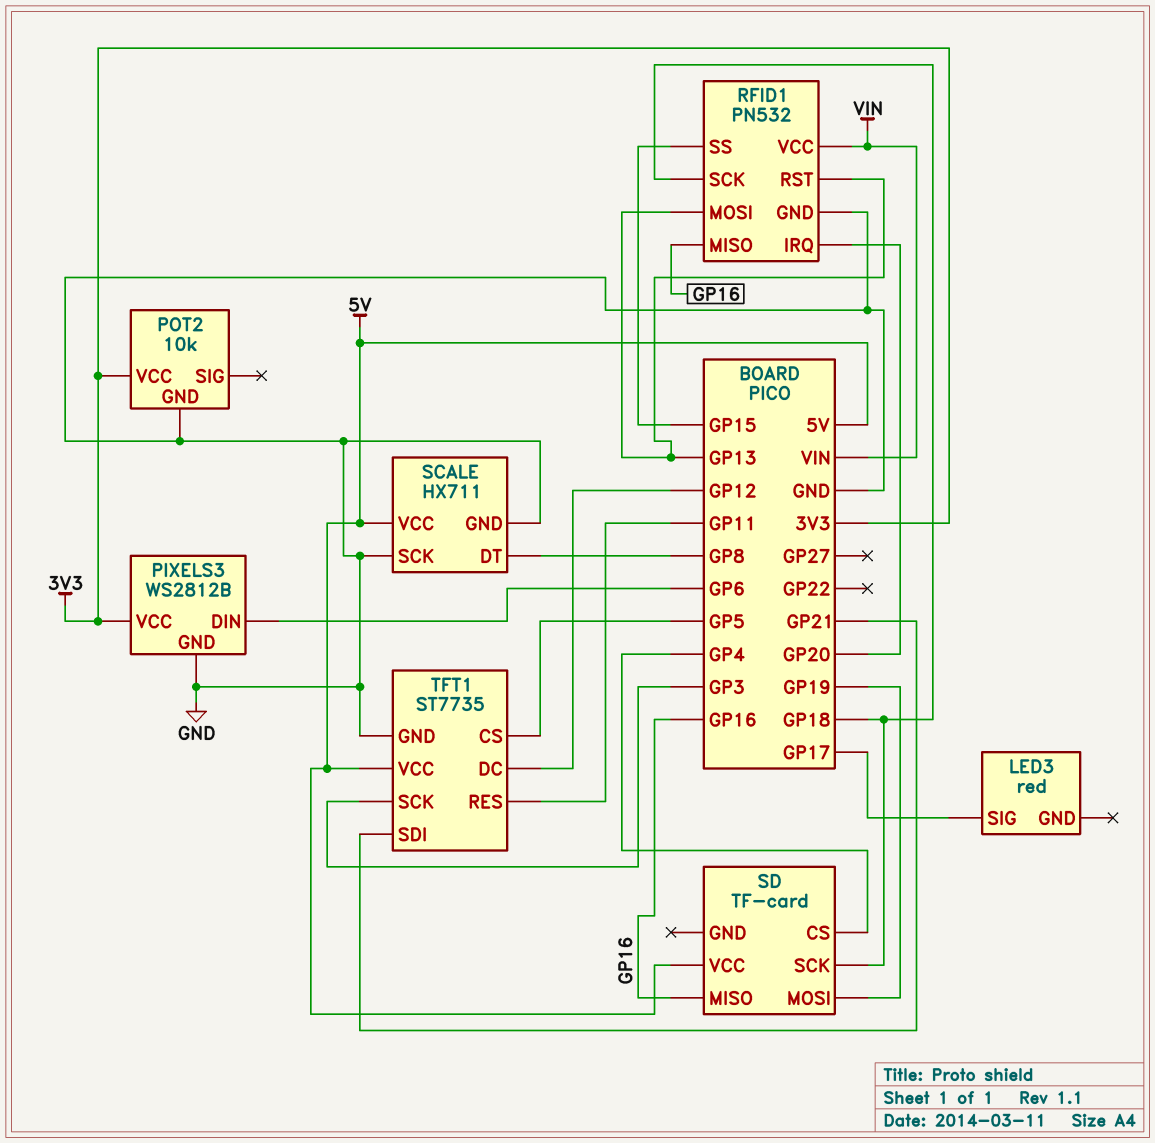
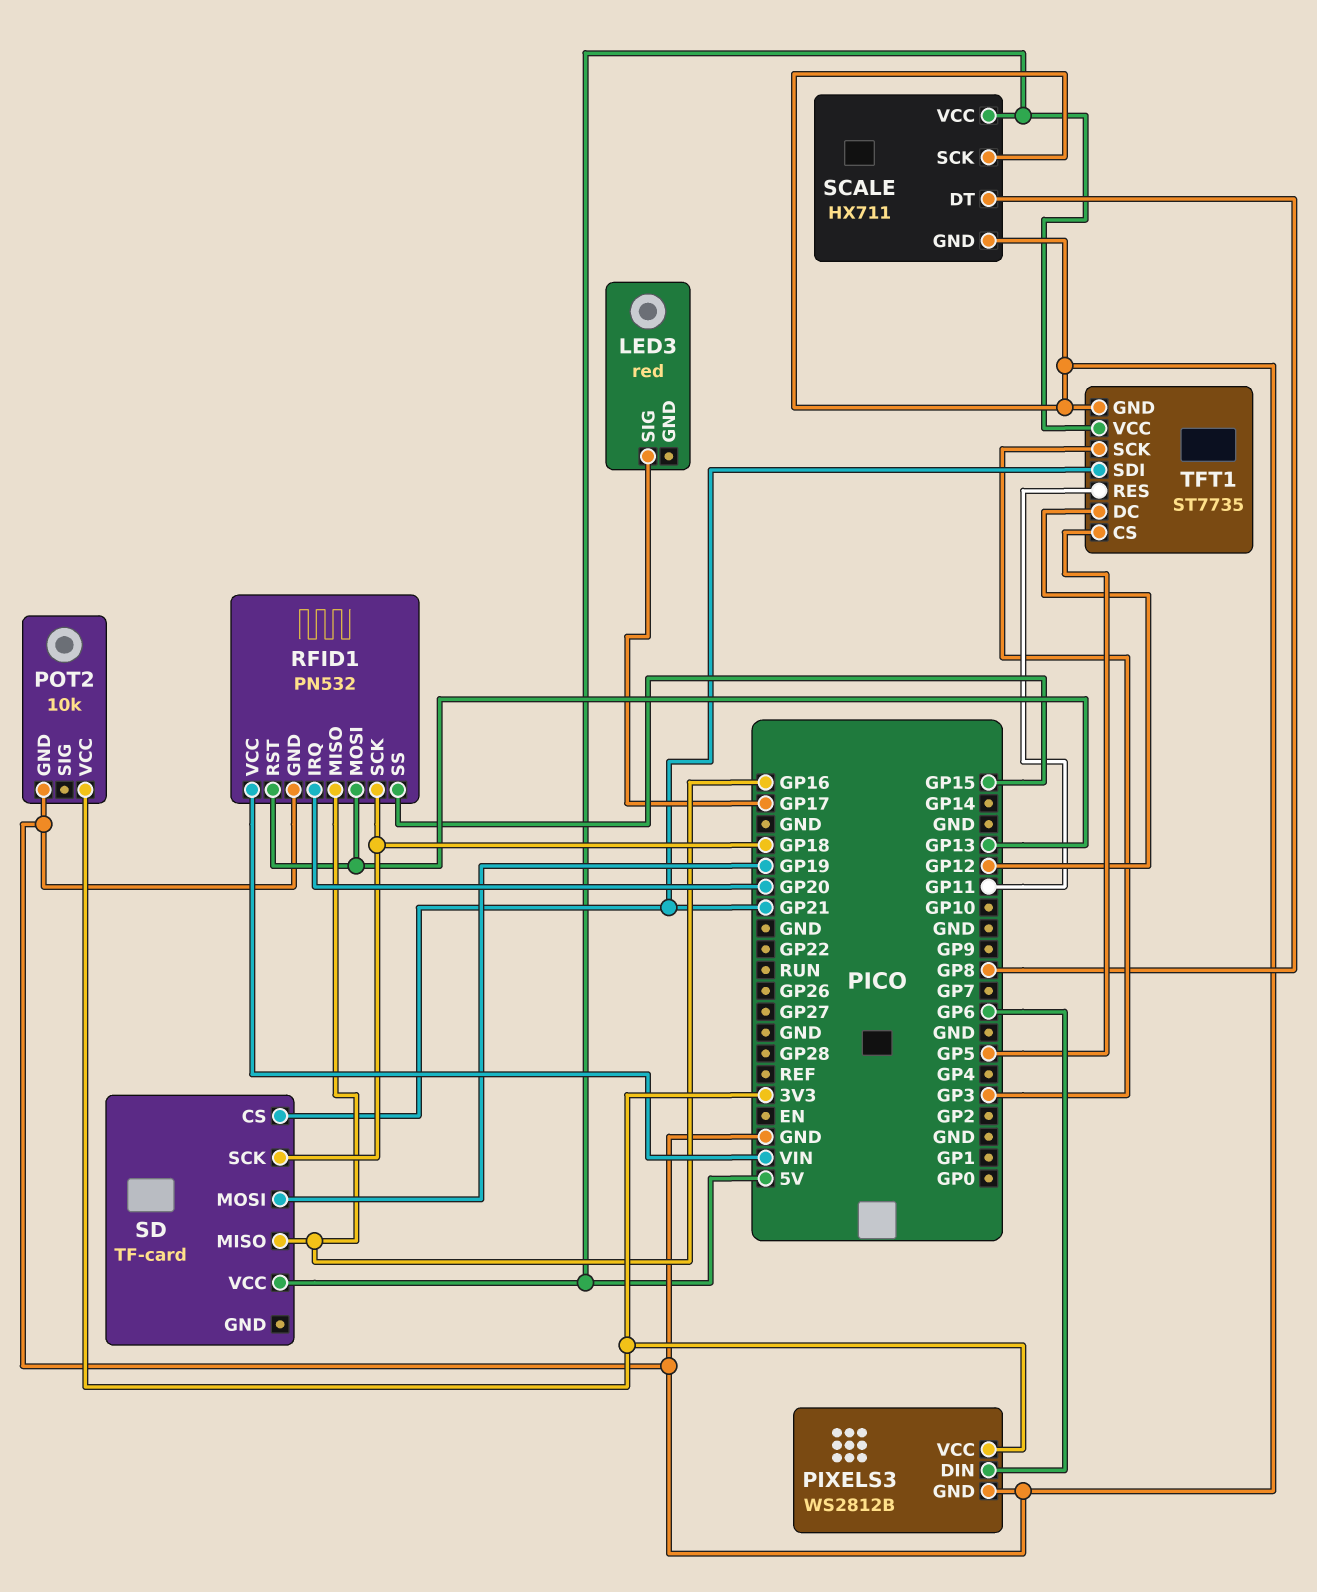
SD pin CS: GP4 -> GP21

